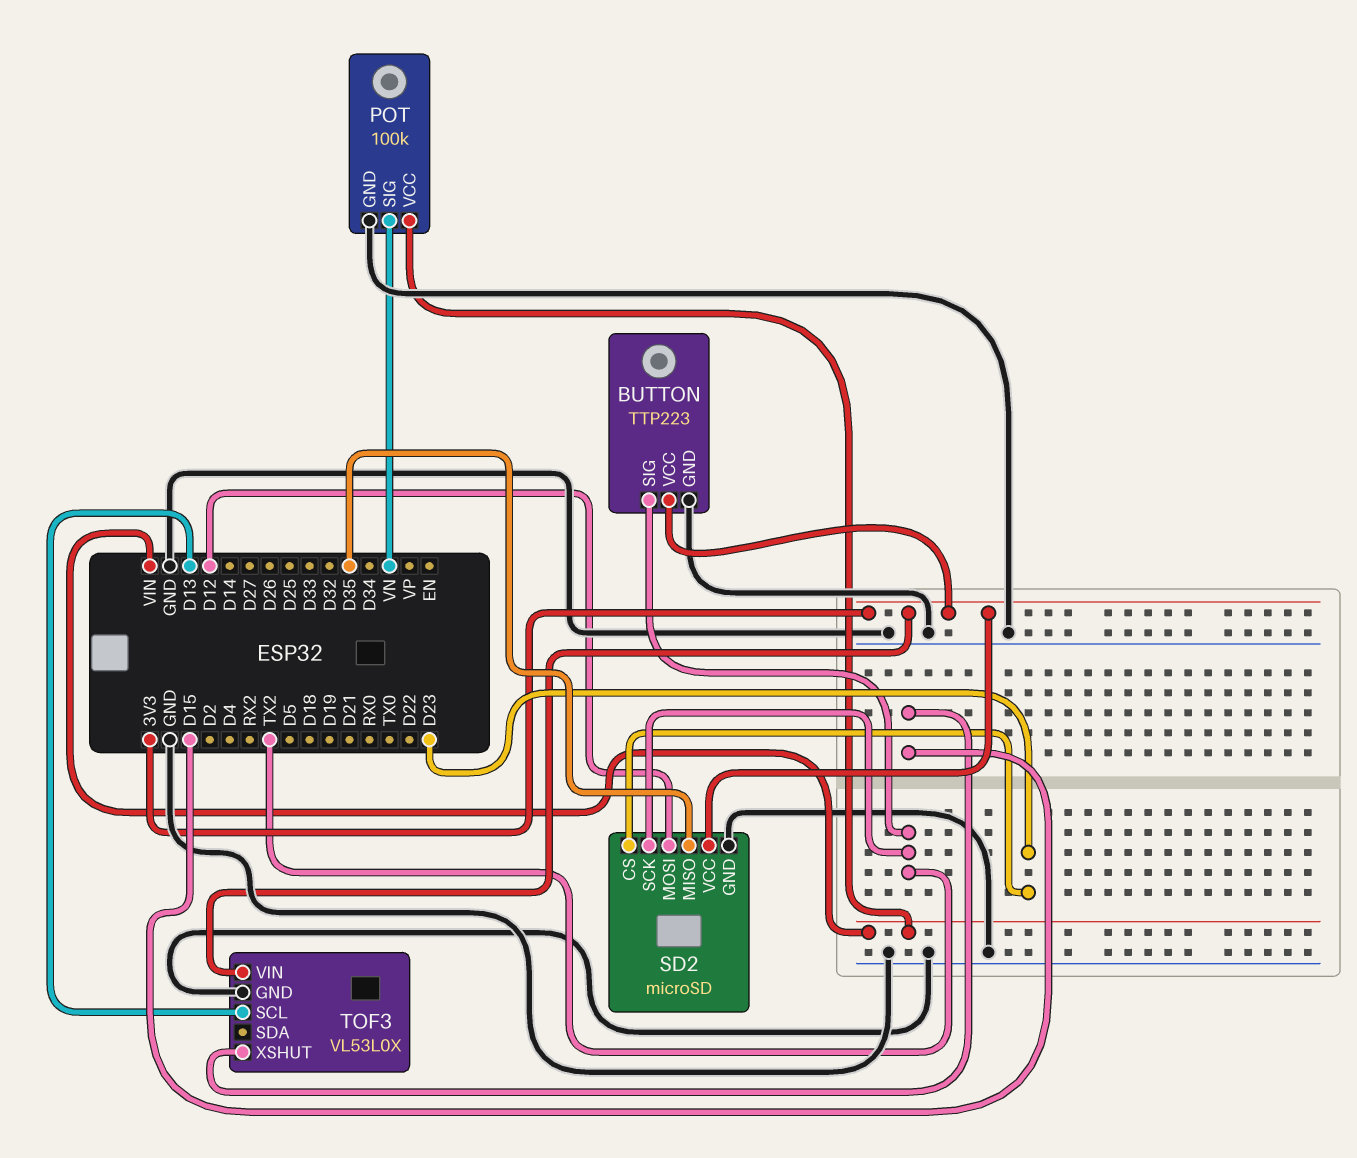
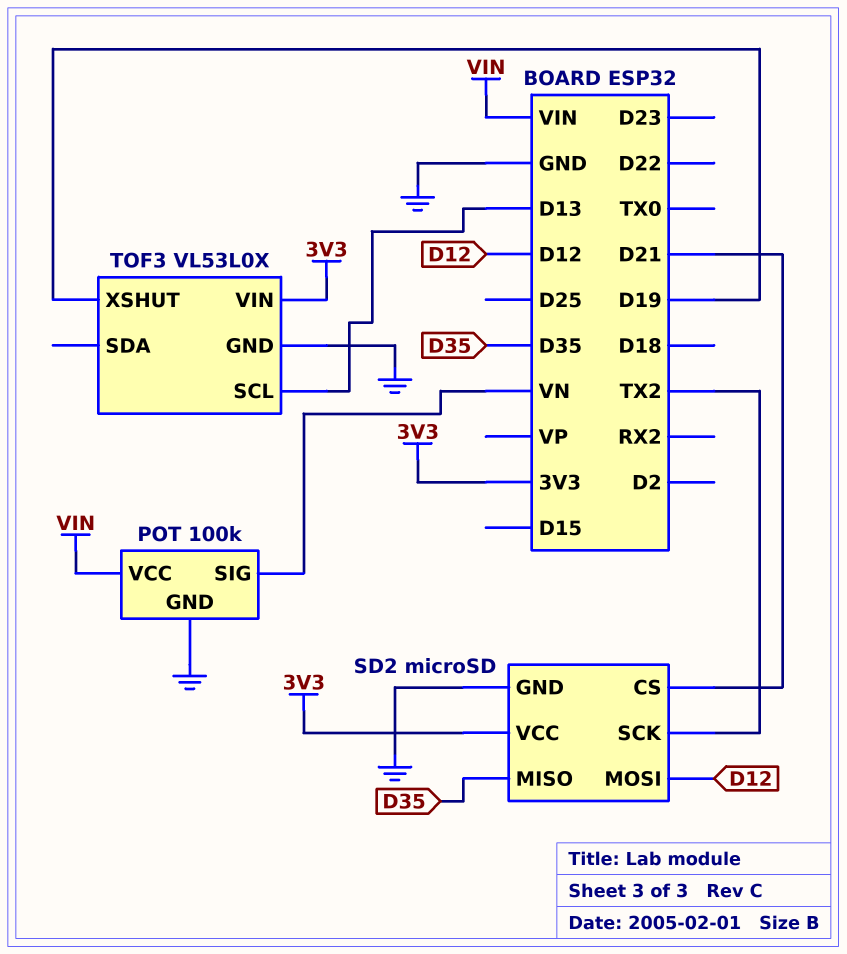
BUTTON: TTP223 -> none
BUTTON pin GND: GND -> none
BUTTON pin SIG: TX2 -> none
BUTTON pin VCC: 3V3 -> none
SD2 pin CS: D23 -> D21
TOF3 pin XSHUT: D15 -> D19

